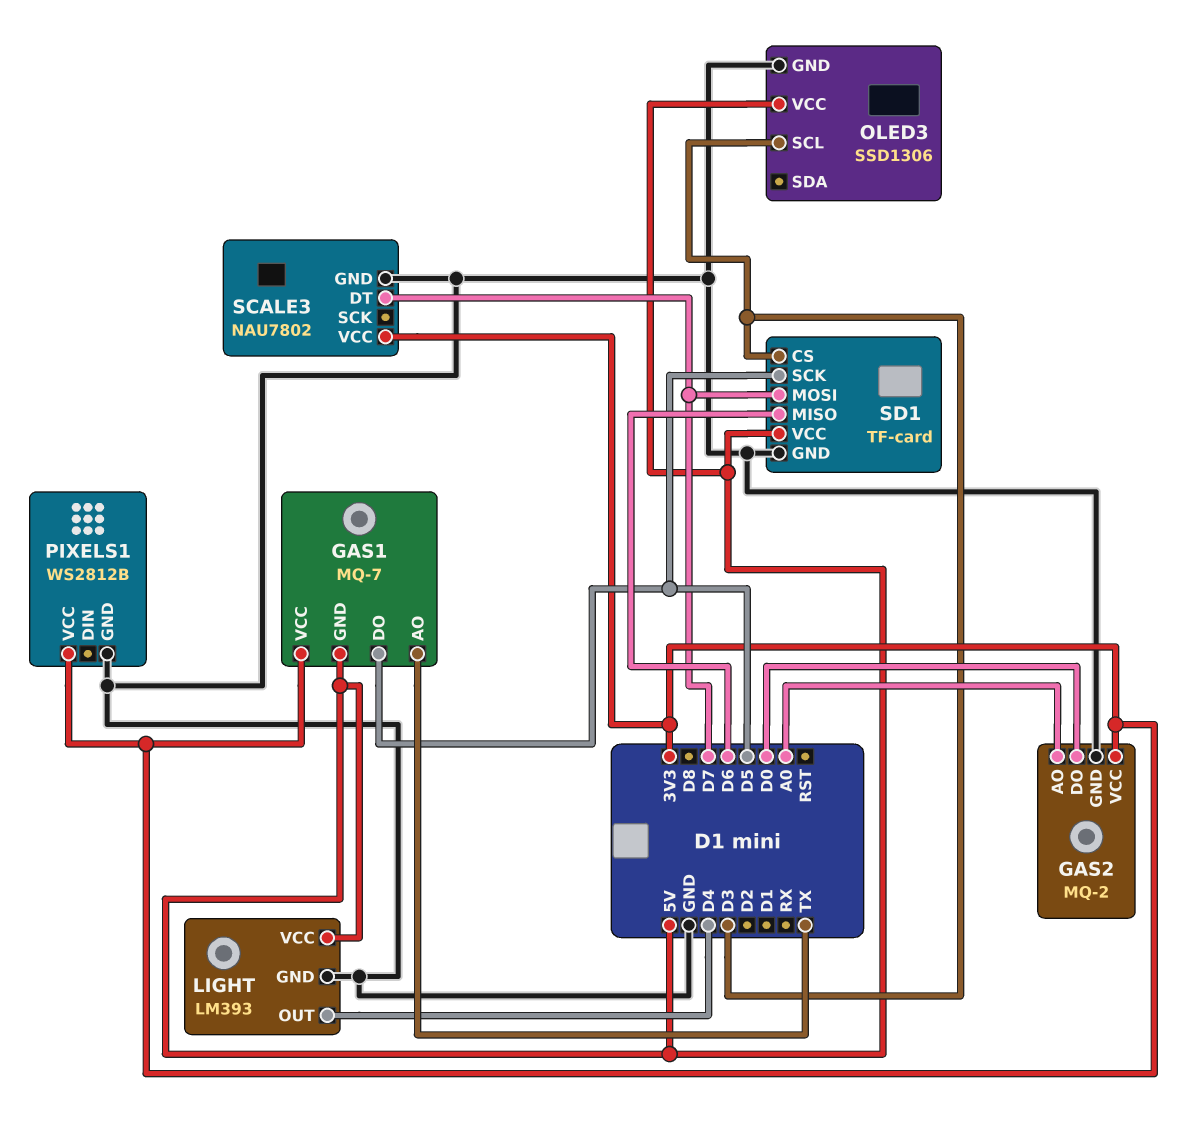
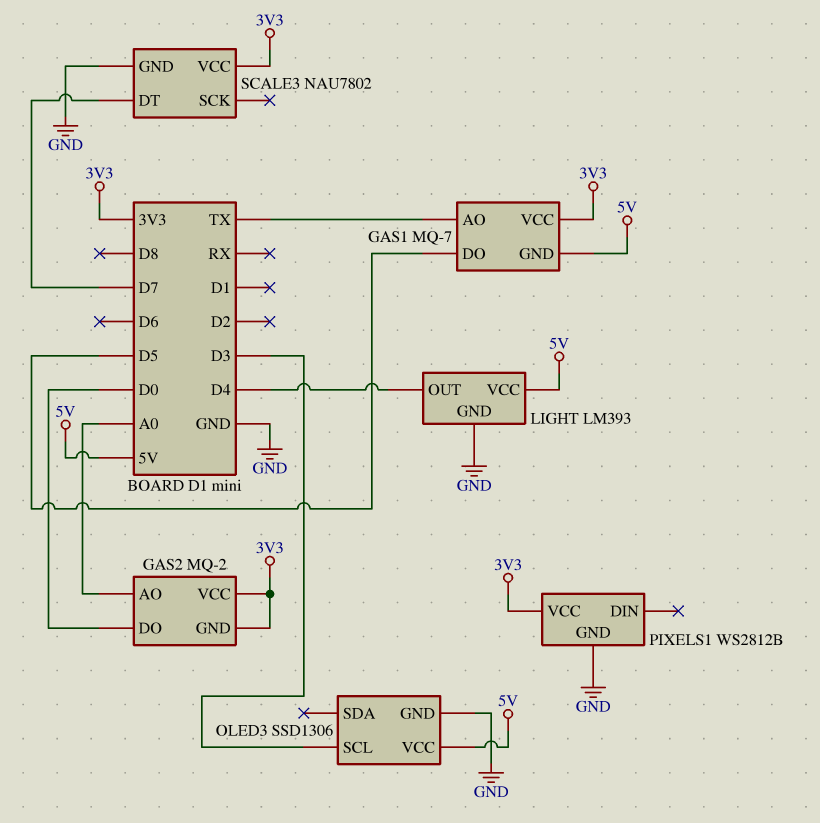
GAS2 pin GND: GND -> 3V3
SD1: TF-card -> none
SD1 pin CS: D3 -> none
SD1 pin GND: GND -> none
SD1 pin MISO: D6 -> none
SD1 pin MOSI: D7 -> none
SD1 pin SCK: D5 -> none
SD1 pin VCC: 5V -> none

